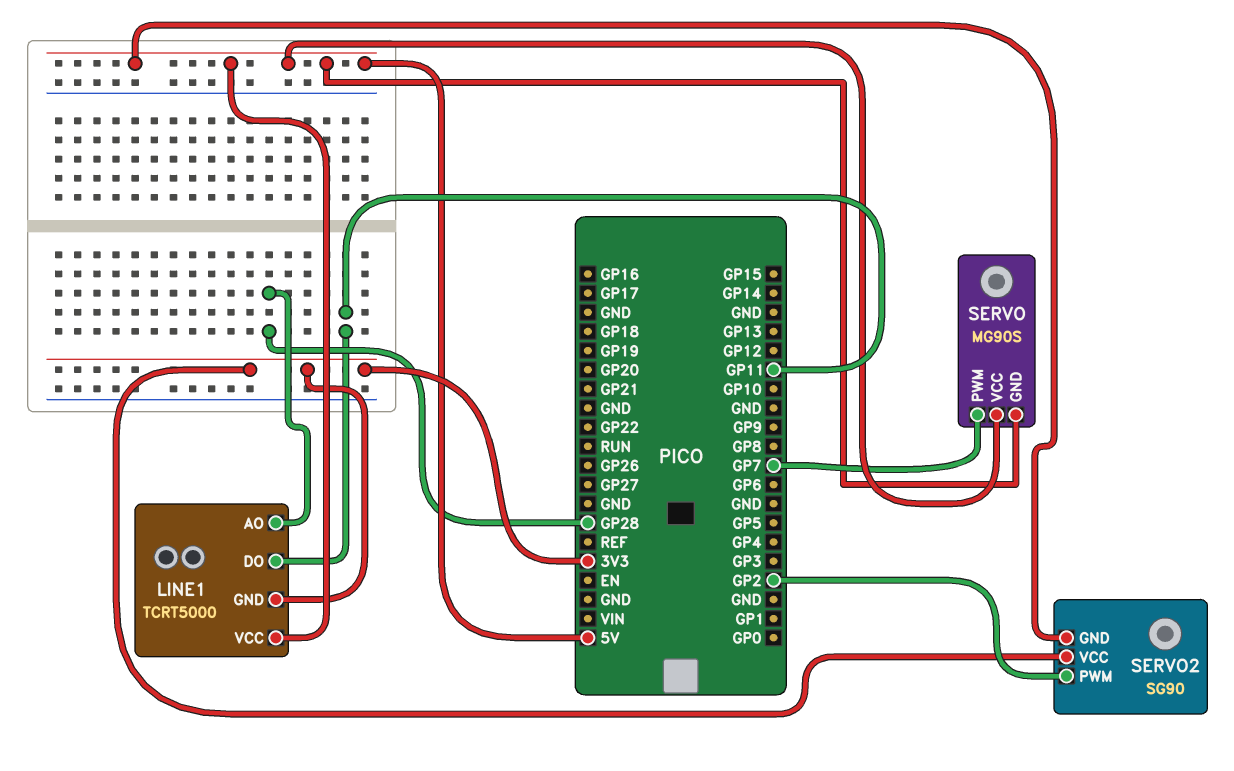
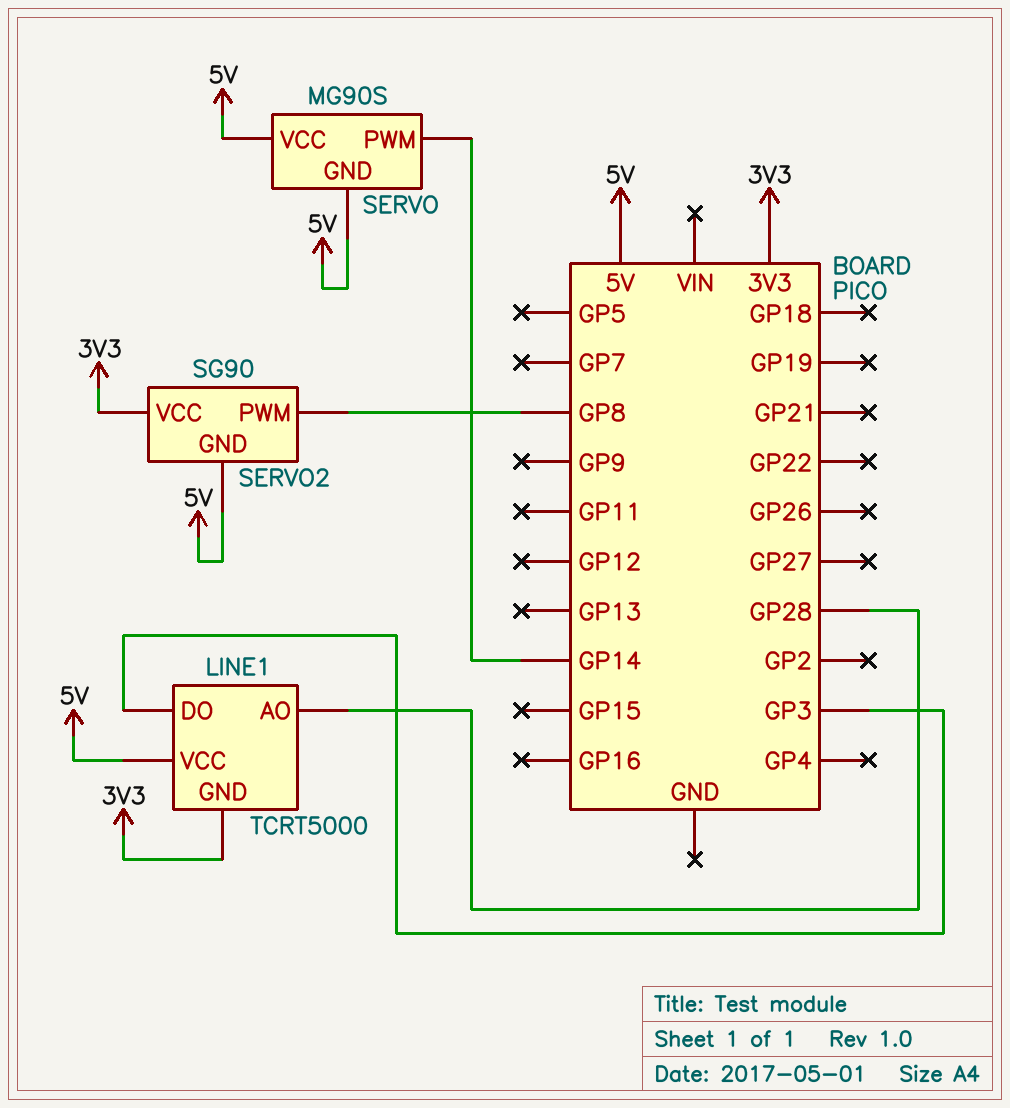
LINE1 pin DO: GP11 -> GP3
SERVO pin PWM: GP7 -> GP14
SERVO2 pin PWM: GP2 -> GP8

